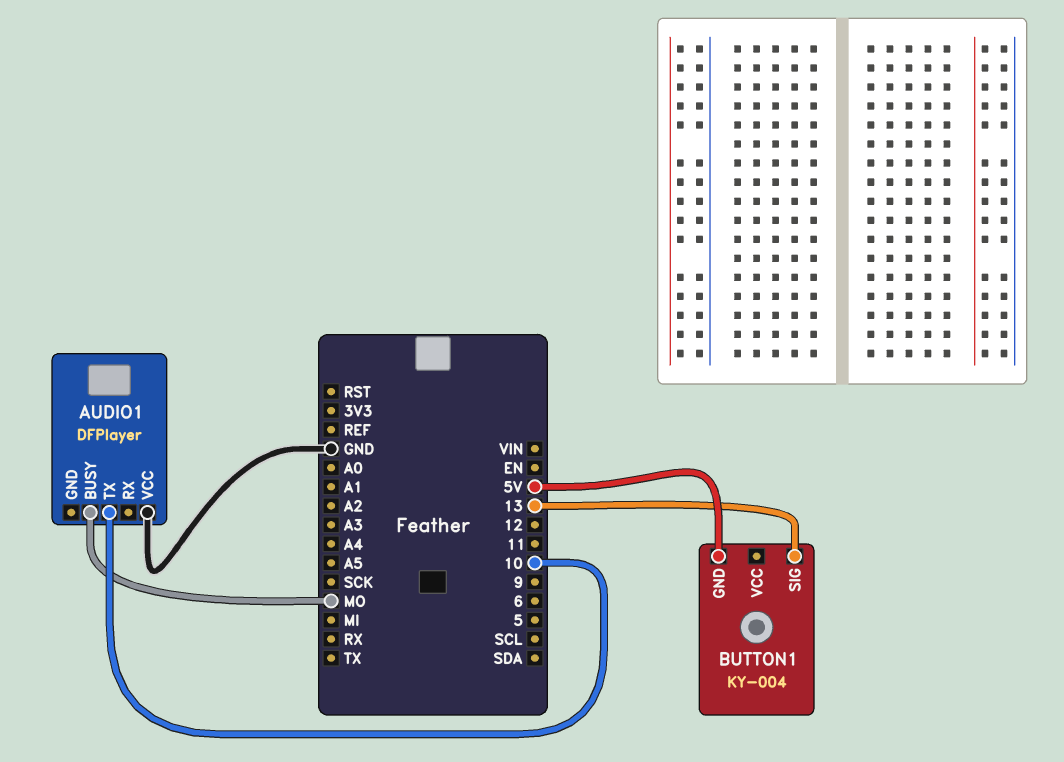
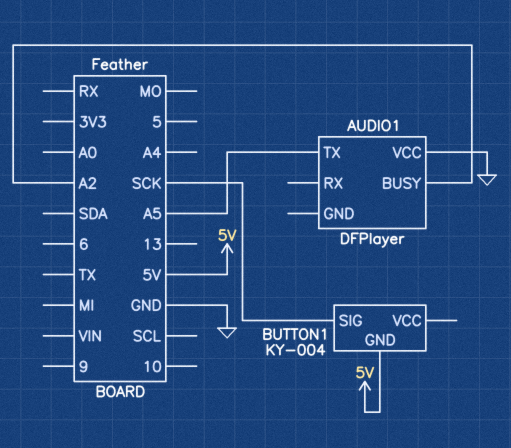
AUDIO1 pin BUSY: MO -> A2
AUDIO1 pin TX: 10 -> A5
BUTTON1 pin SIG: 13 -> SCK

